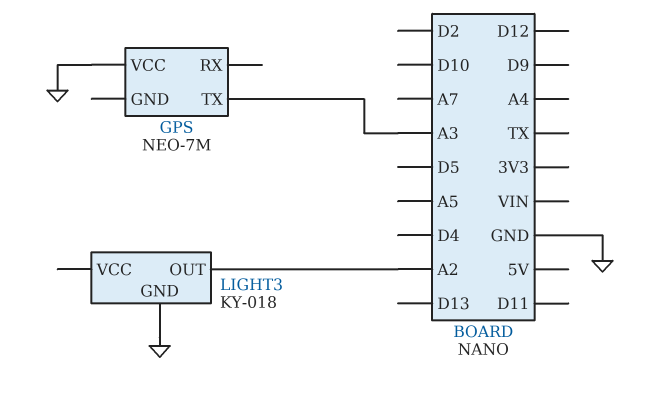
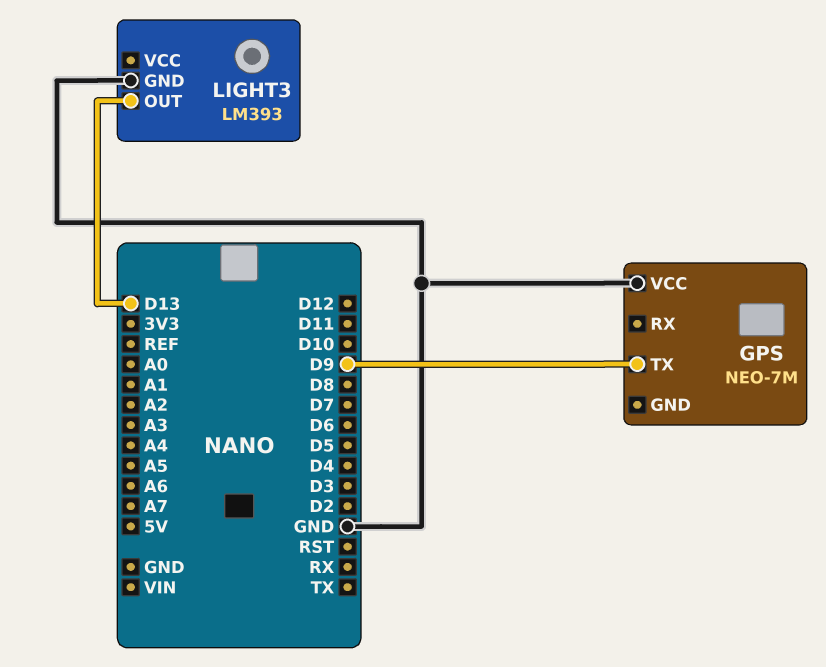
GPS pin TX: A3 -> D9
LIGHT3: KY-018 -> LM393
LIGHT3 pin OUT: A2 -> D13

